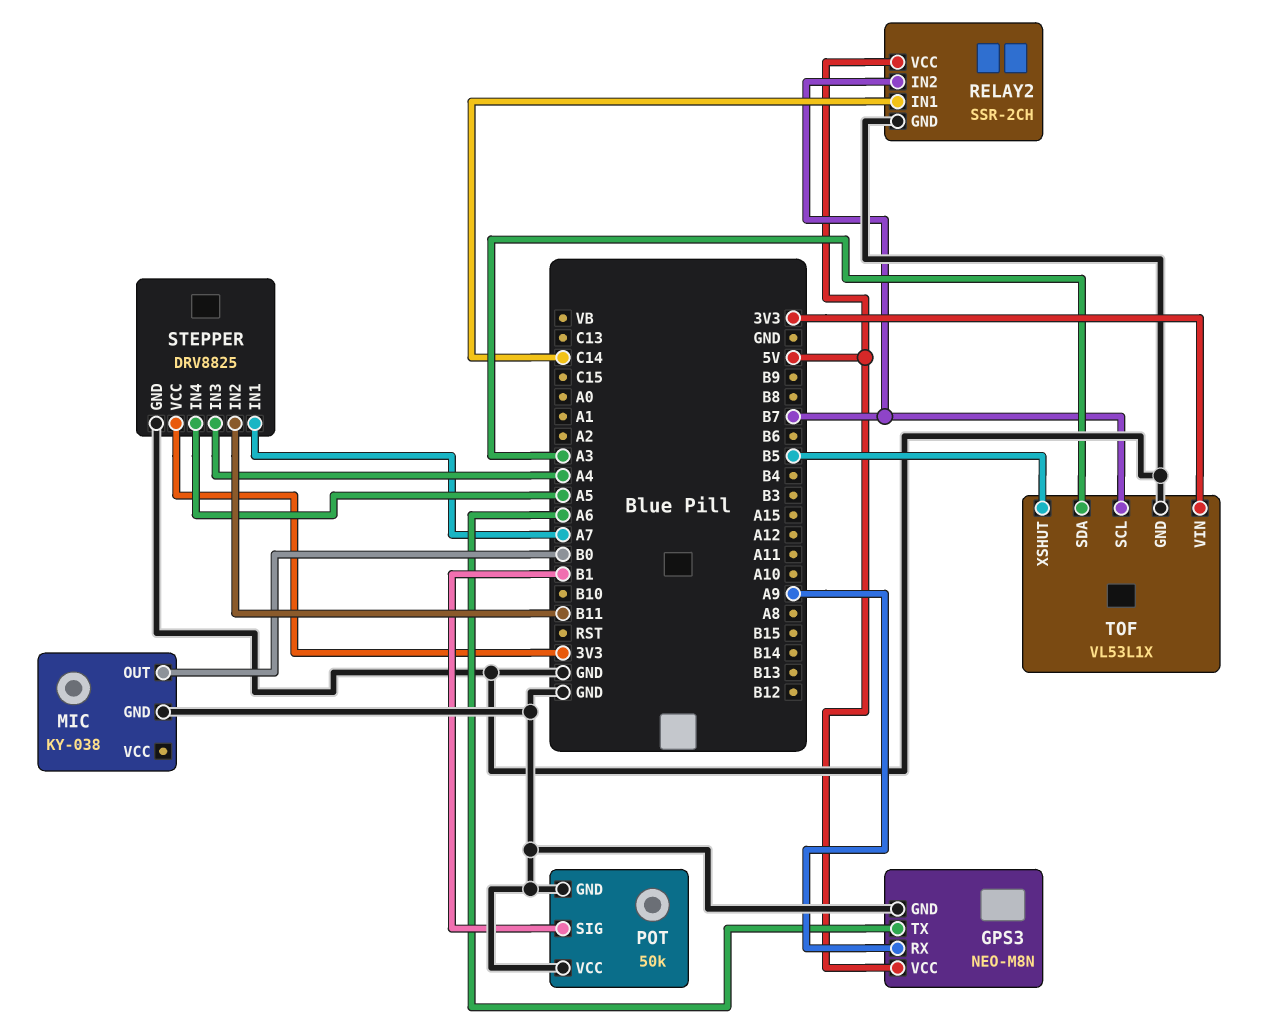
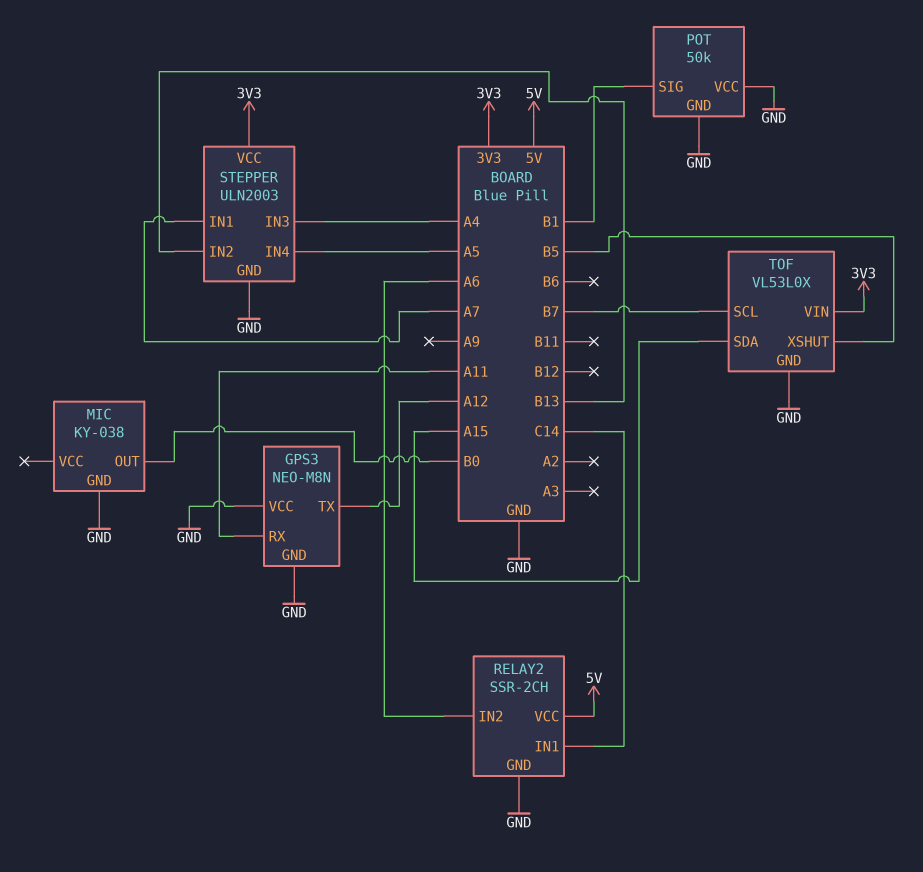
GPS3 pin RX: A9 -> A11
GPS3 pin TX: A6 -> A12
GPS3 pin VCC: 5V -> GND
RELAY2 pin IN2: B7 -> A6
STEPPER: DRV8825 -> ULN2003
STEPPER pin IN2: B11 -> B13
TOF: VL53L1X -> VL53L0X
TOF pin SDA: A3 -> A15

